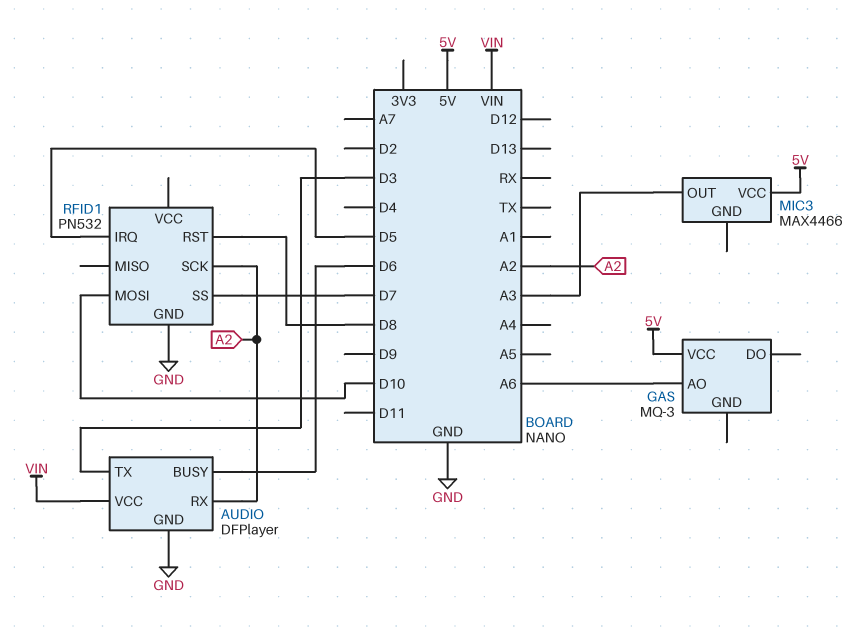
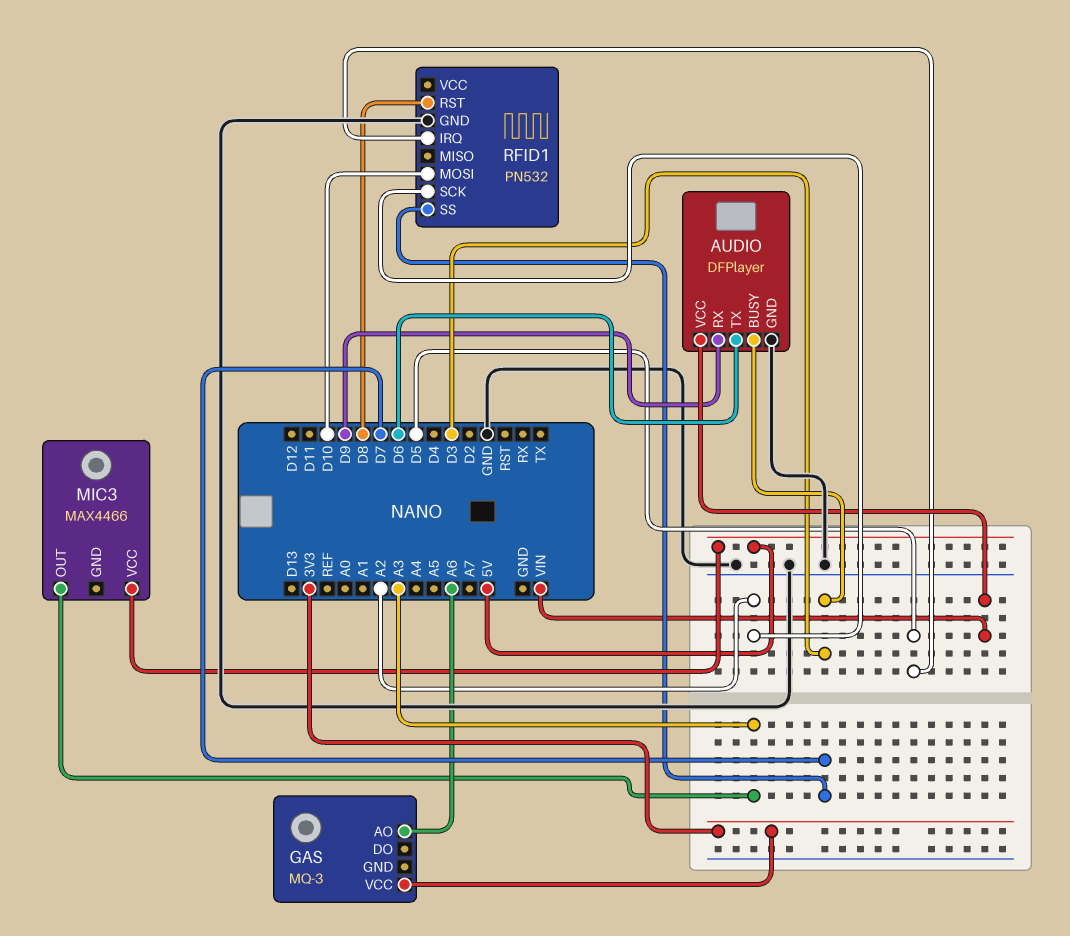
AUDIO pin BUSY: D6 -> D3
AUDIO pin RX: A2 -> D9
AUDIO pin TX: D3 -> D6
GAS pin VCC: 5V -> 3V3

